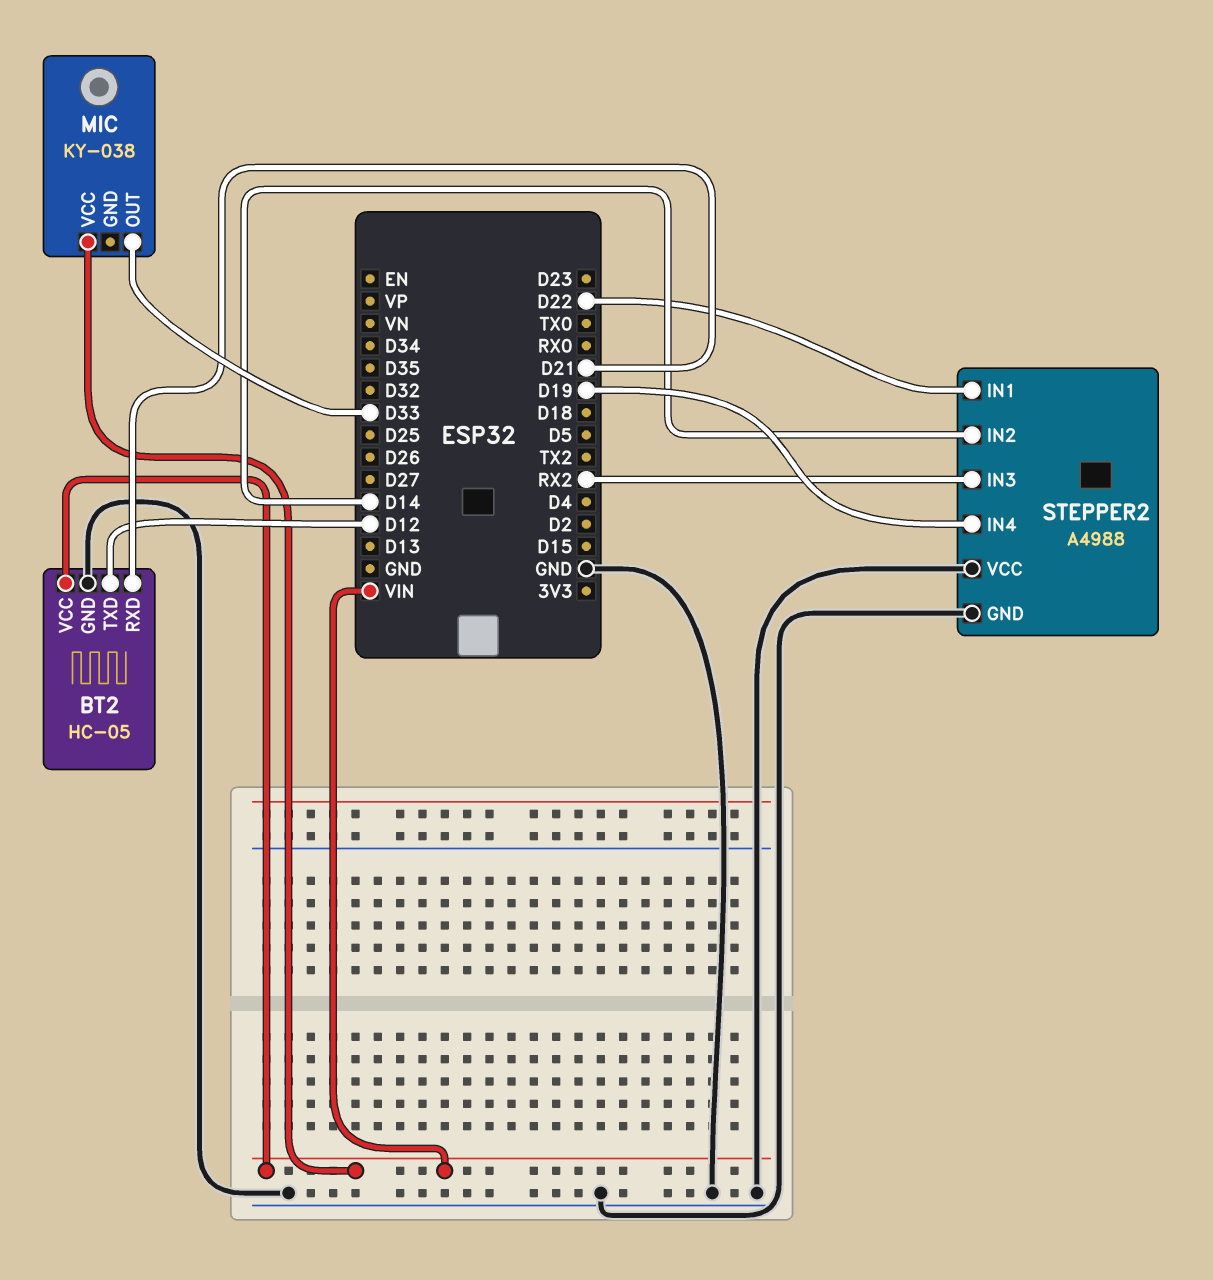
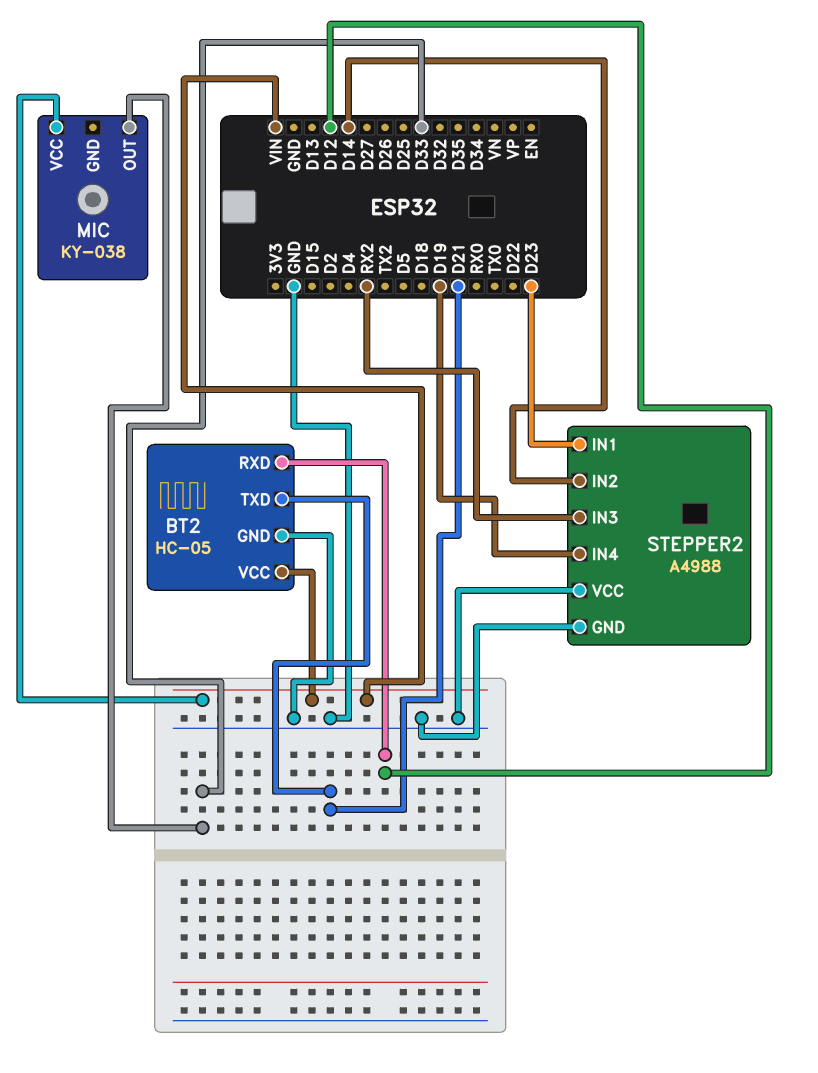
BT2 pin RXD: D21 -> D12
BT2 pin TXD: D12 -> D21
STEPPER2 pin IN1: D22 -> D23

